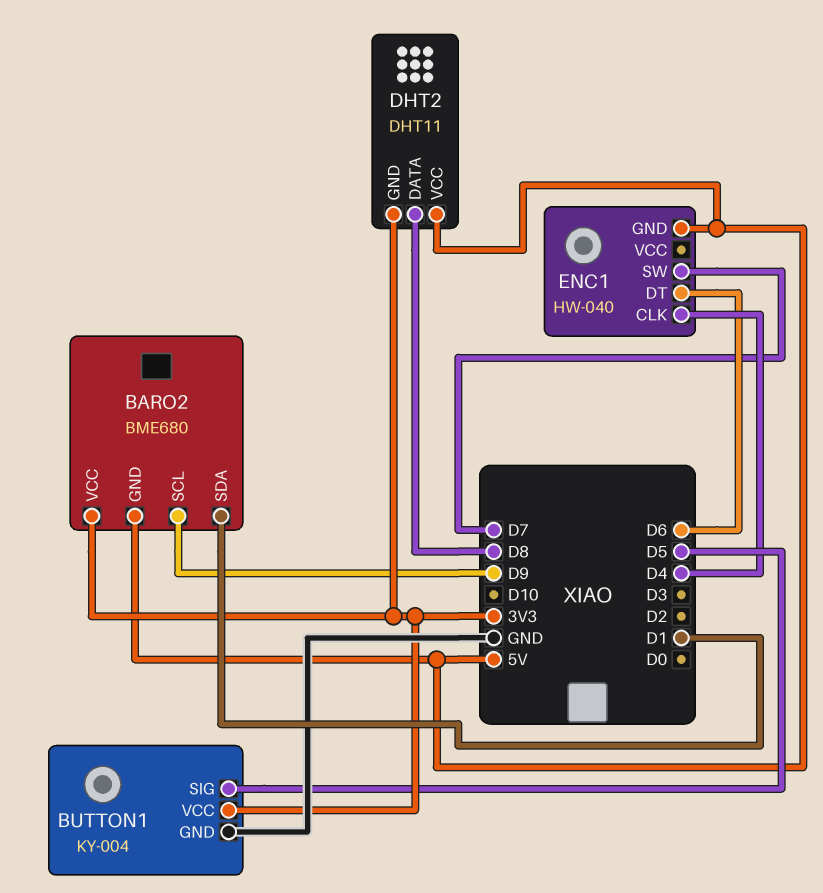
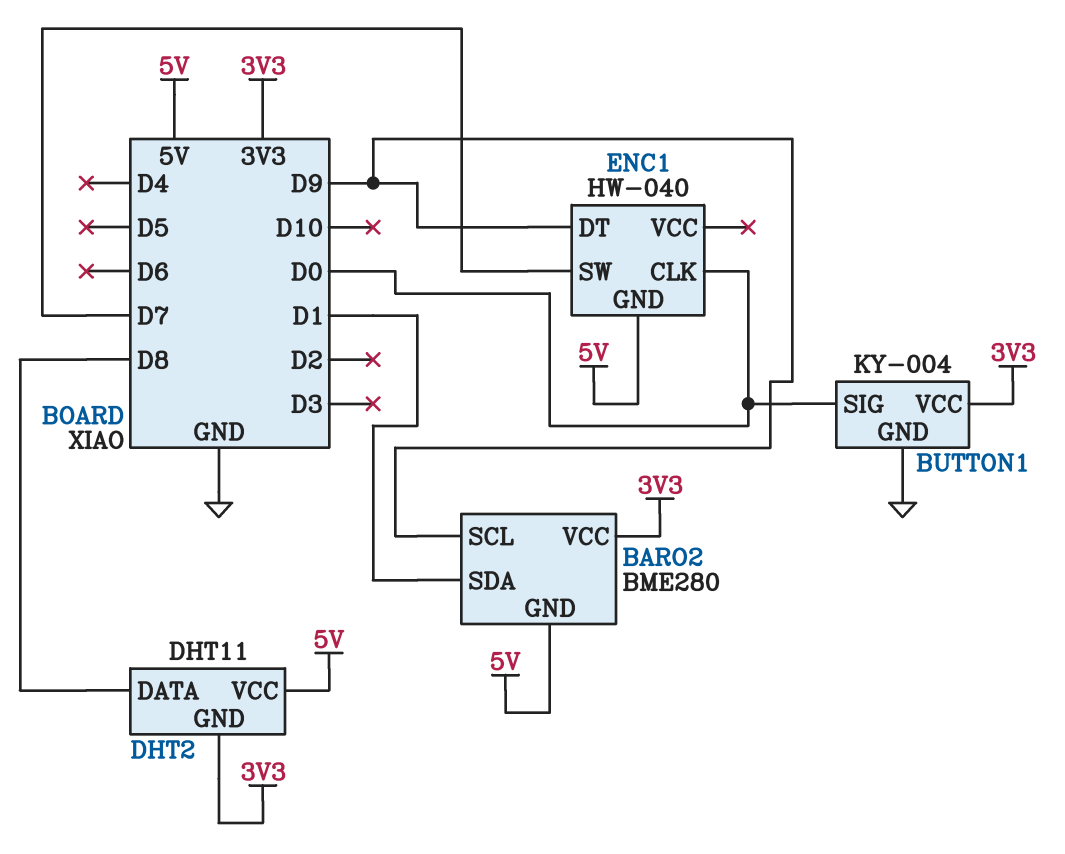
BARO2: BME680 -> BME280
BUTTON1 pin SIG: D5 -> D0
ENC1 pin CLK: D4 -> D0
ENC1 pin DT: D6 -> D9

